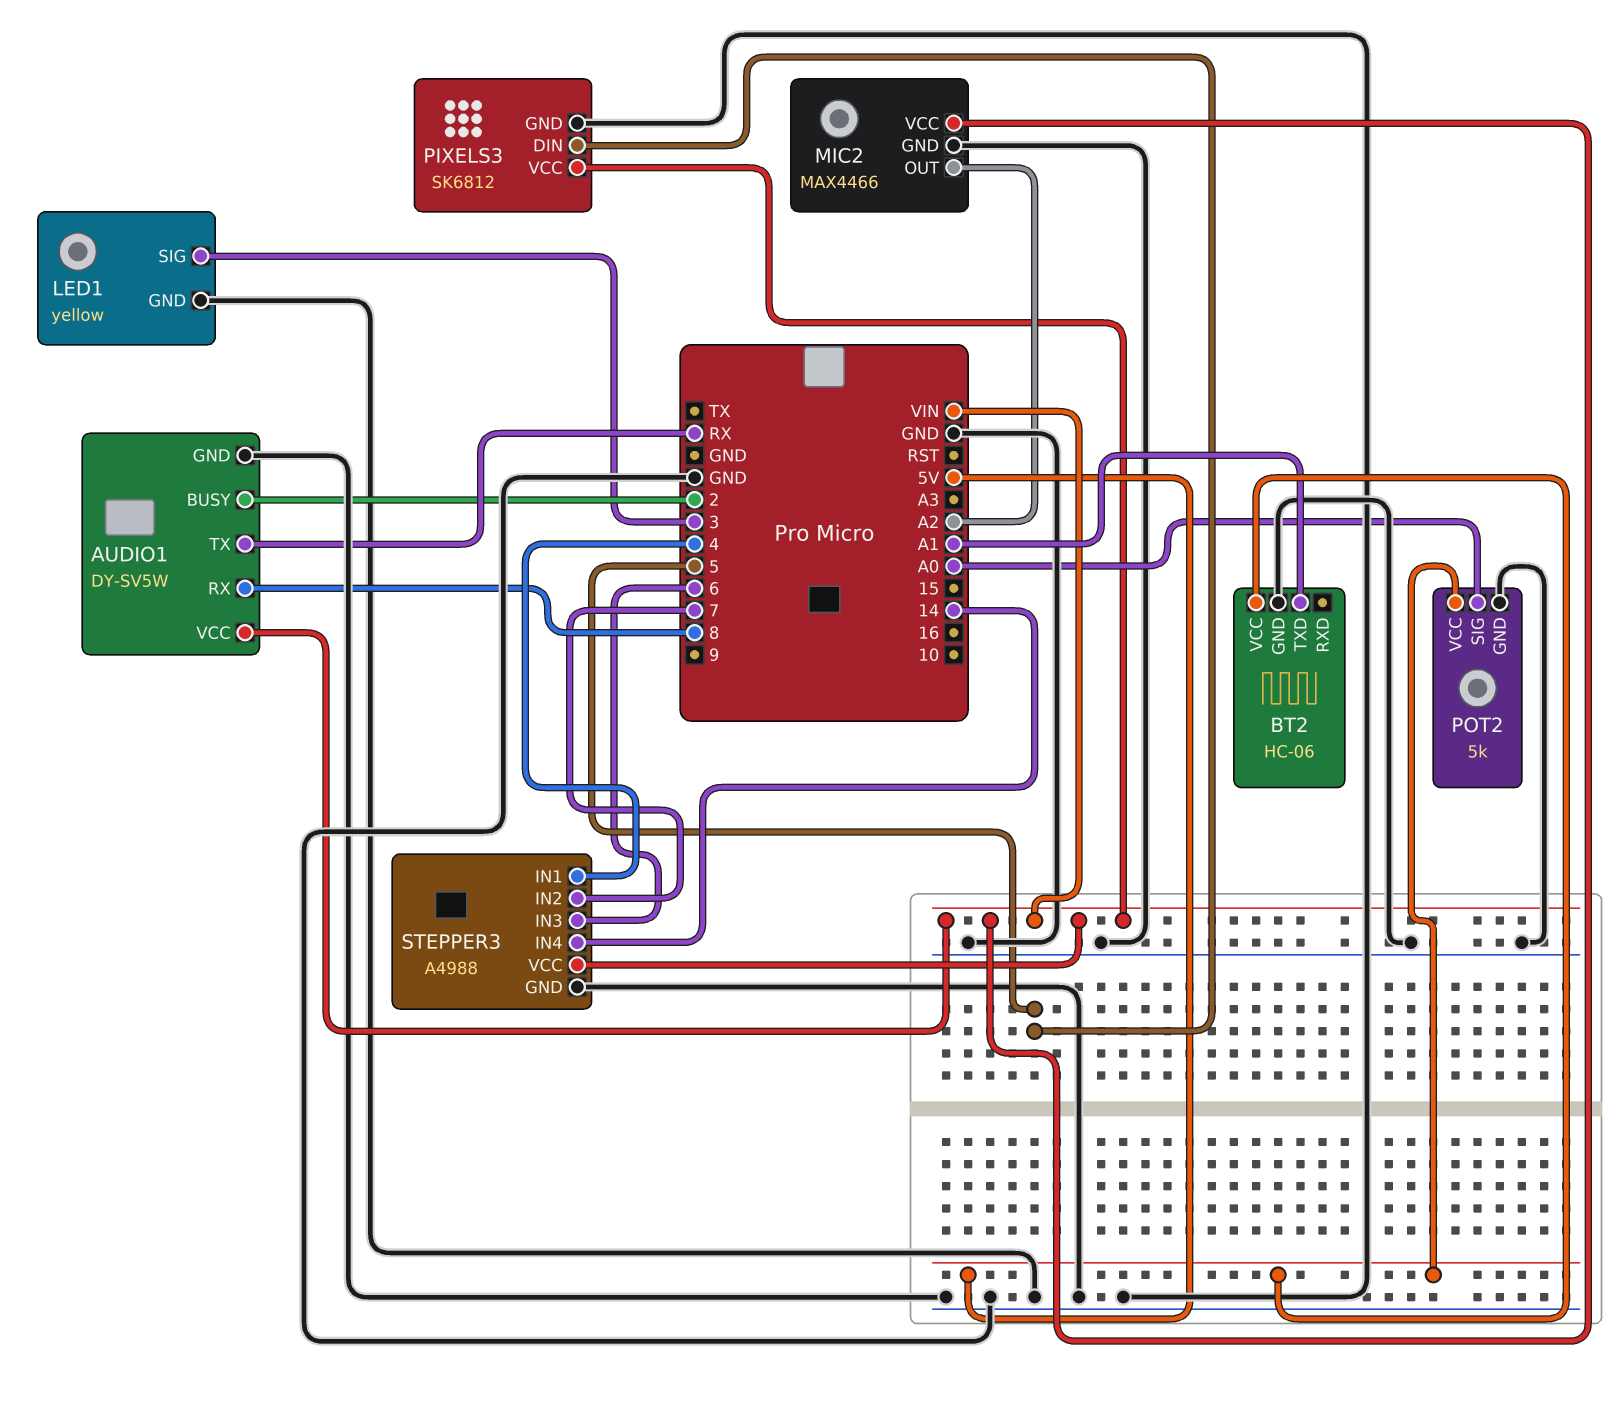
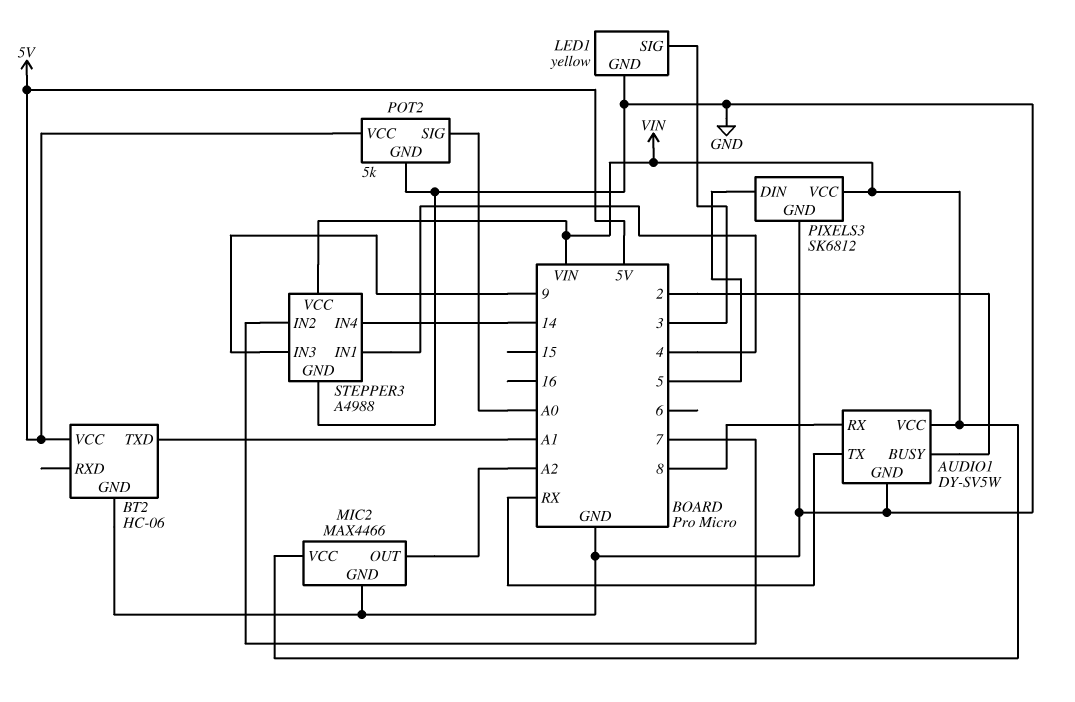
STEPPER3 pin IN3: 6 -> 9

